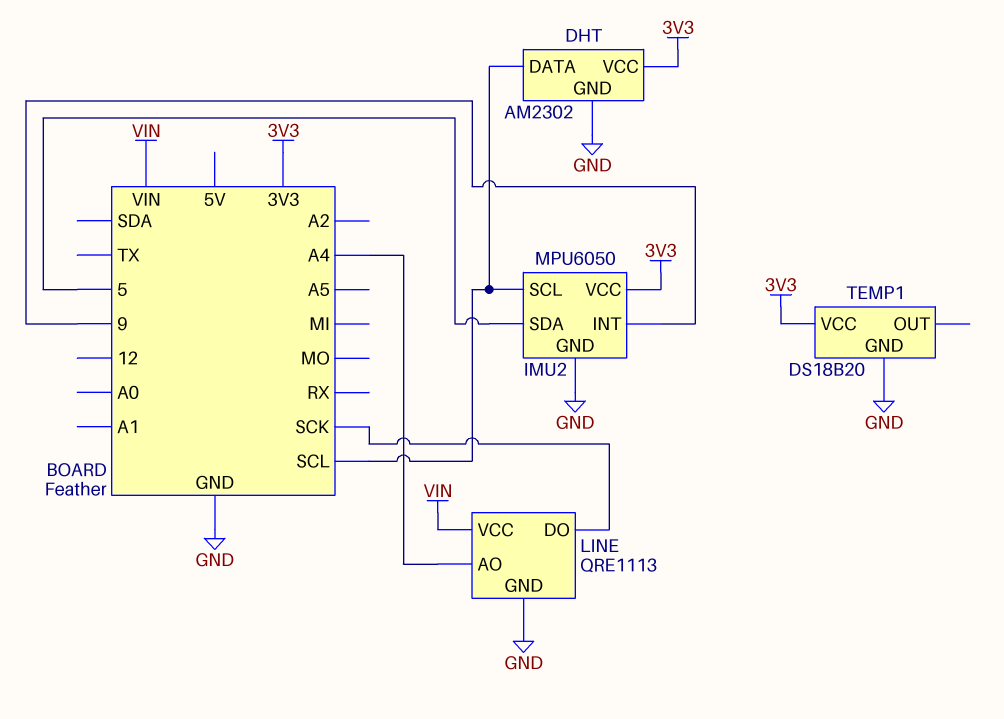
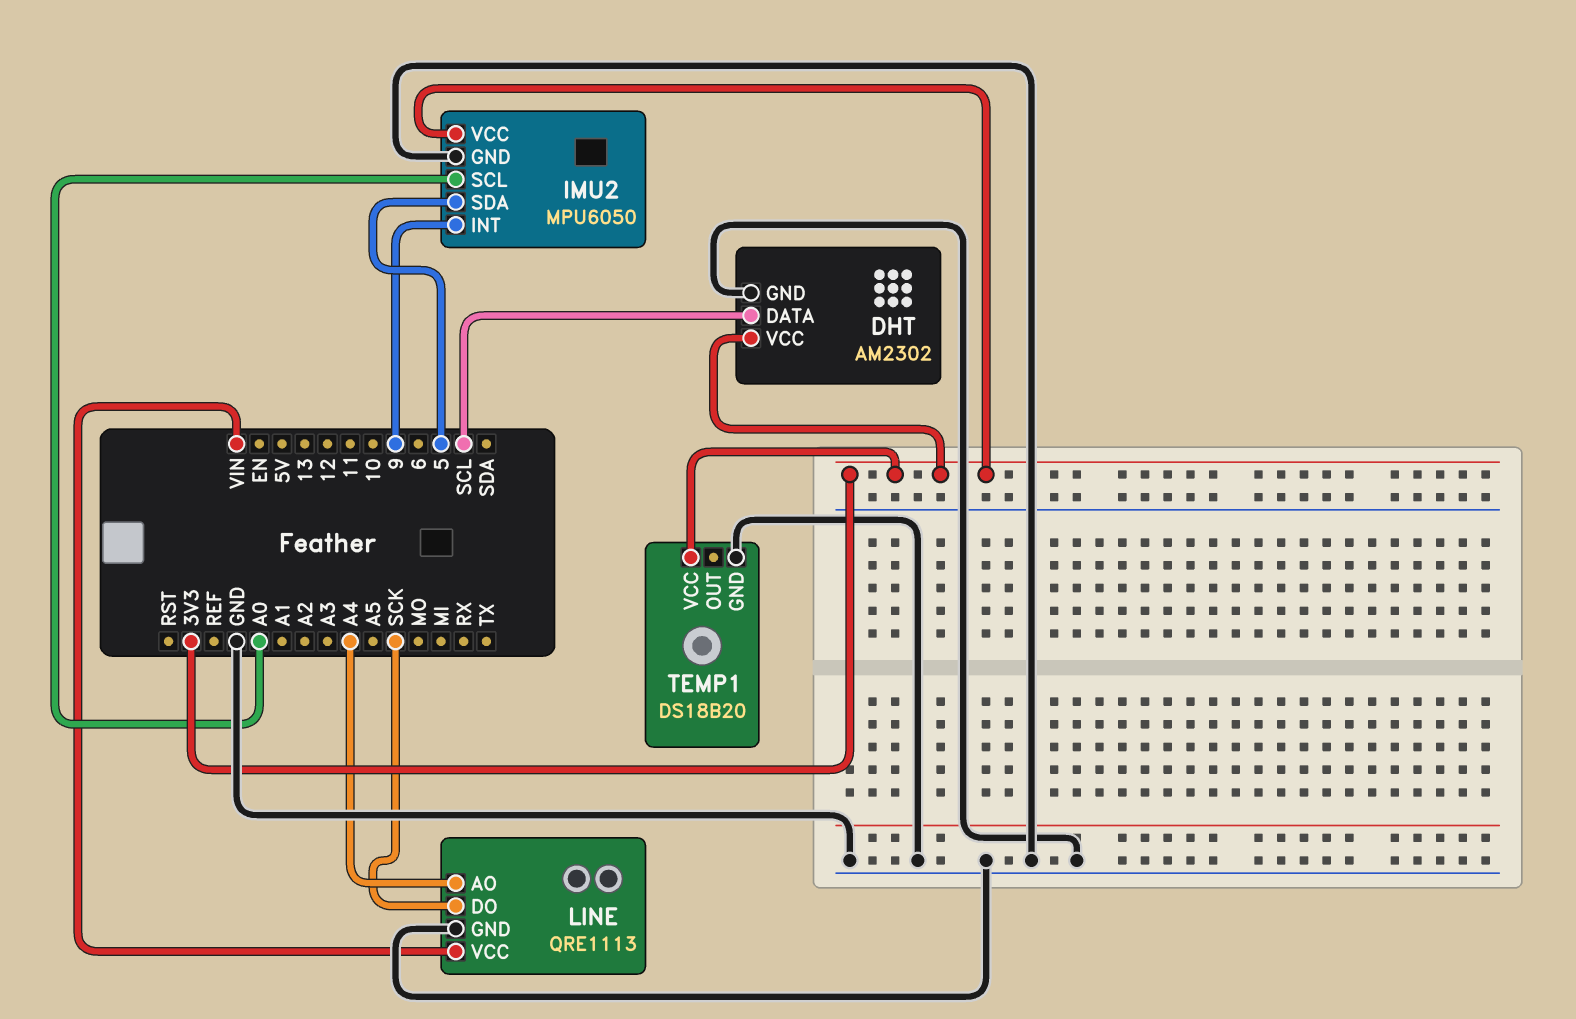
IMU2 pin SCL: SCL -> A0

